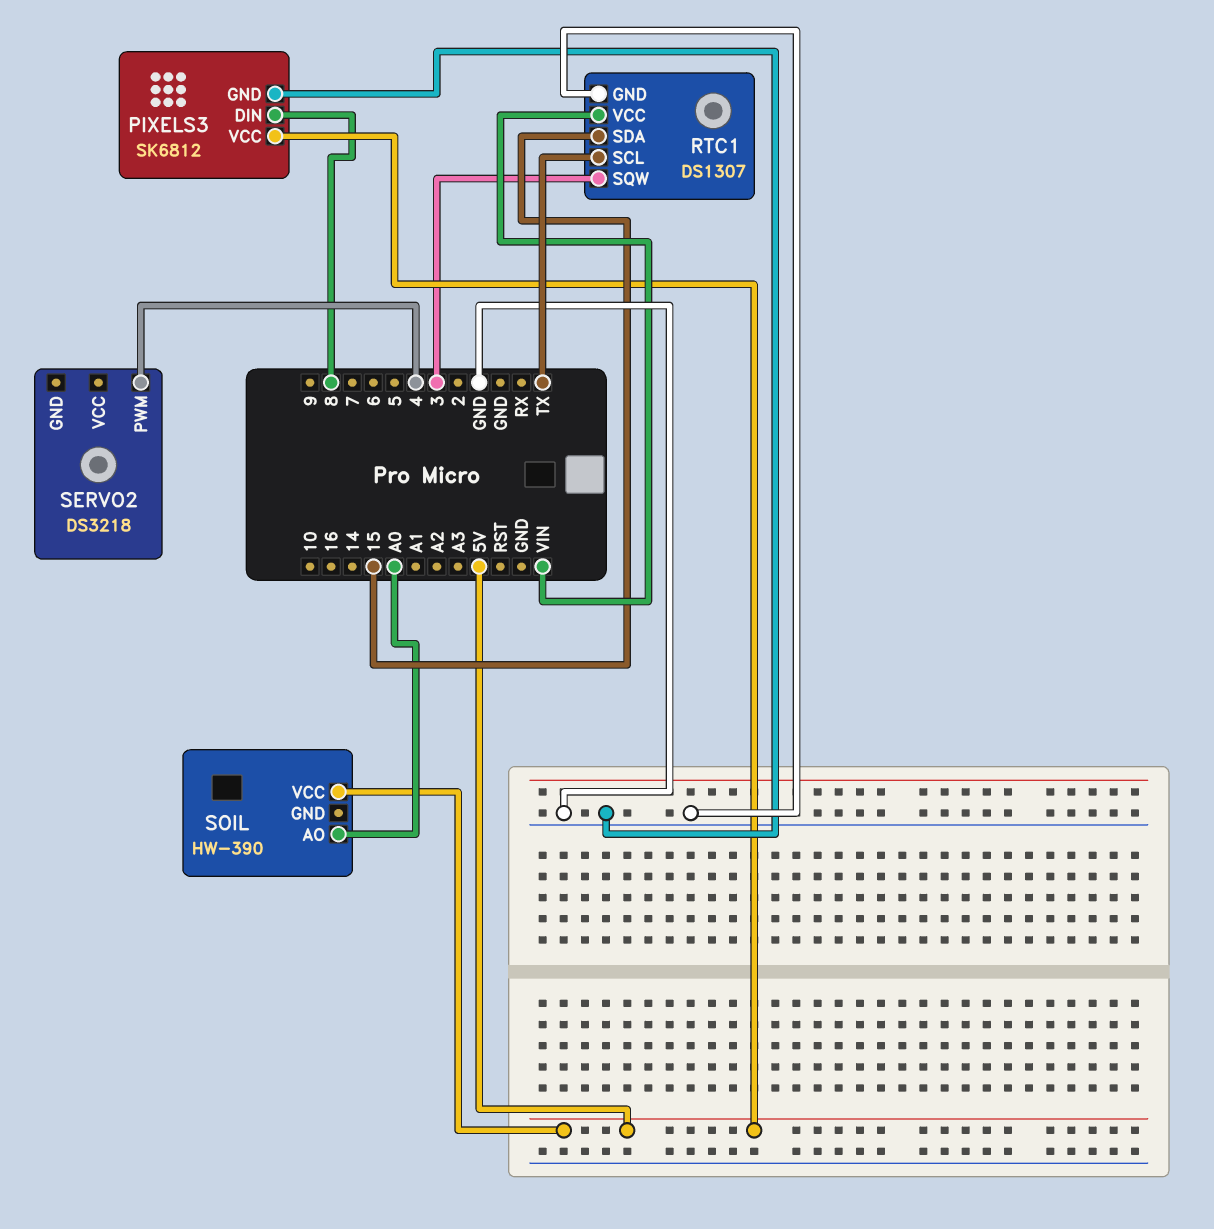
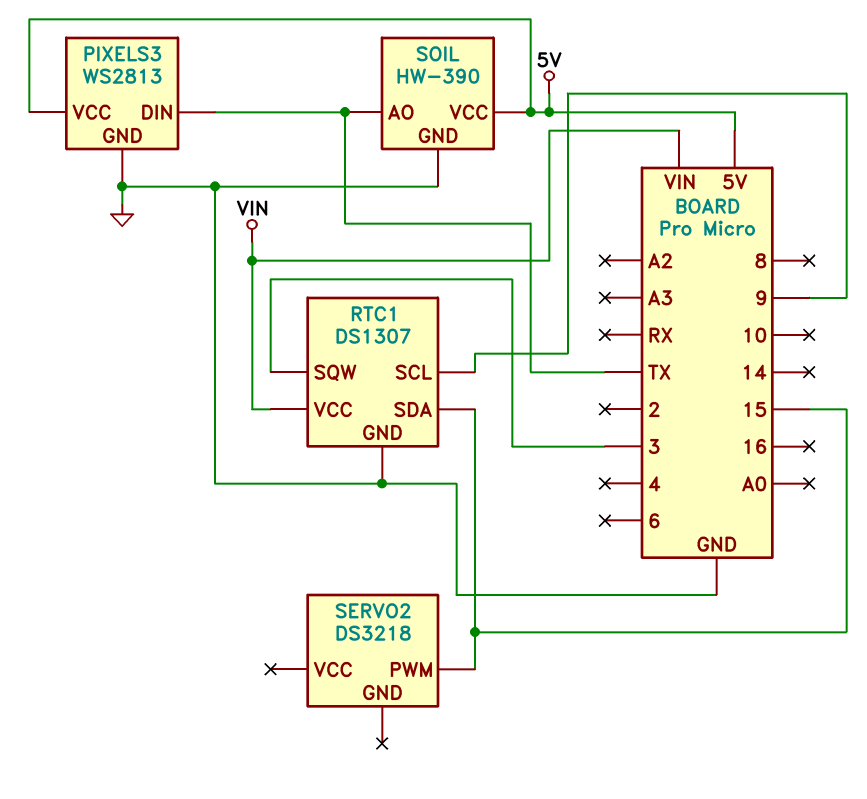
PIXELS3: SK6812 -> WS2813
PIXELS3 pin DIN: 8 -> TX
RTC1 pin SCL: TX -> 9
SERVO2 pin PWM: 4 -> 15
SOIL pin AO: A0 -> TX
SOIL pin GND: none -> GND

